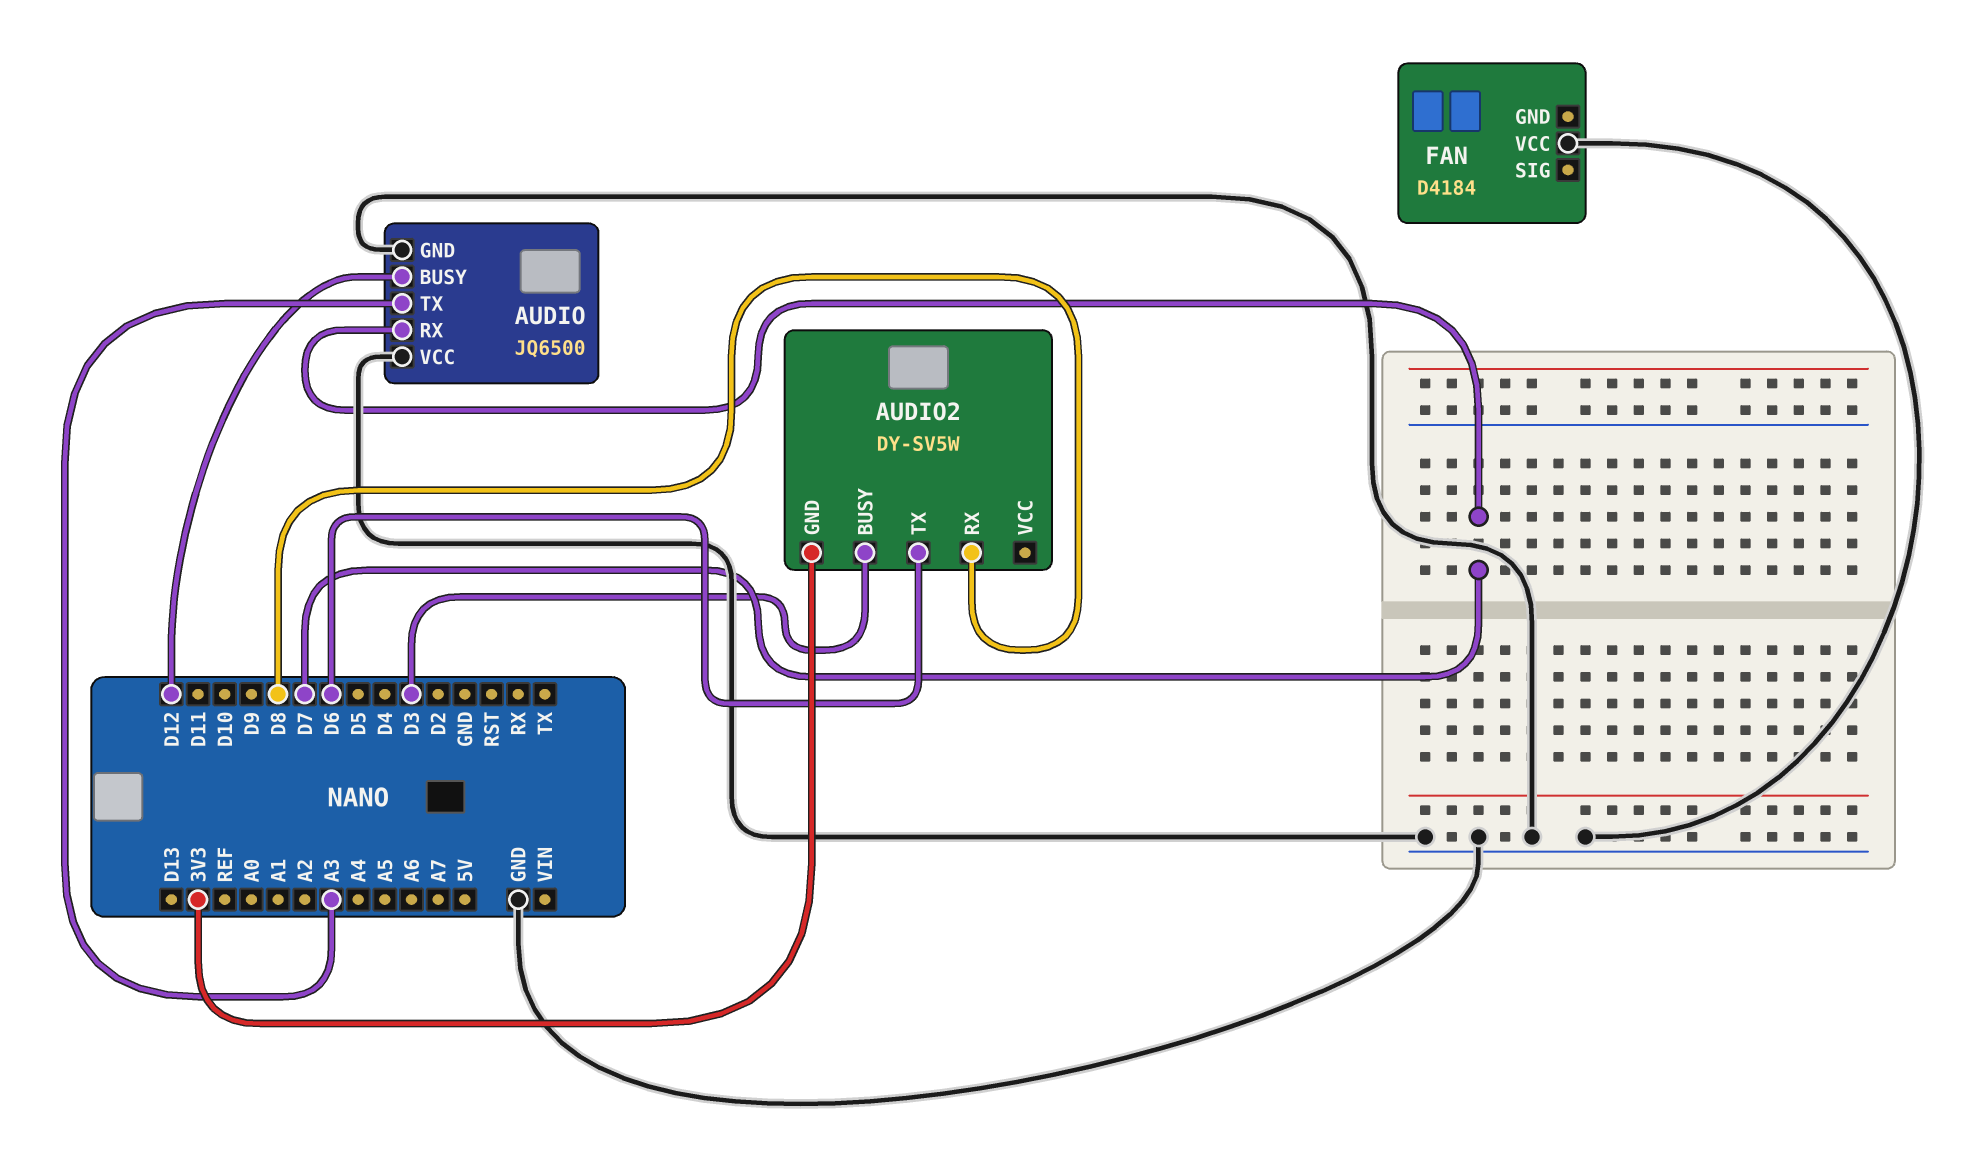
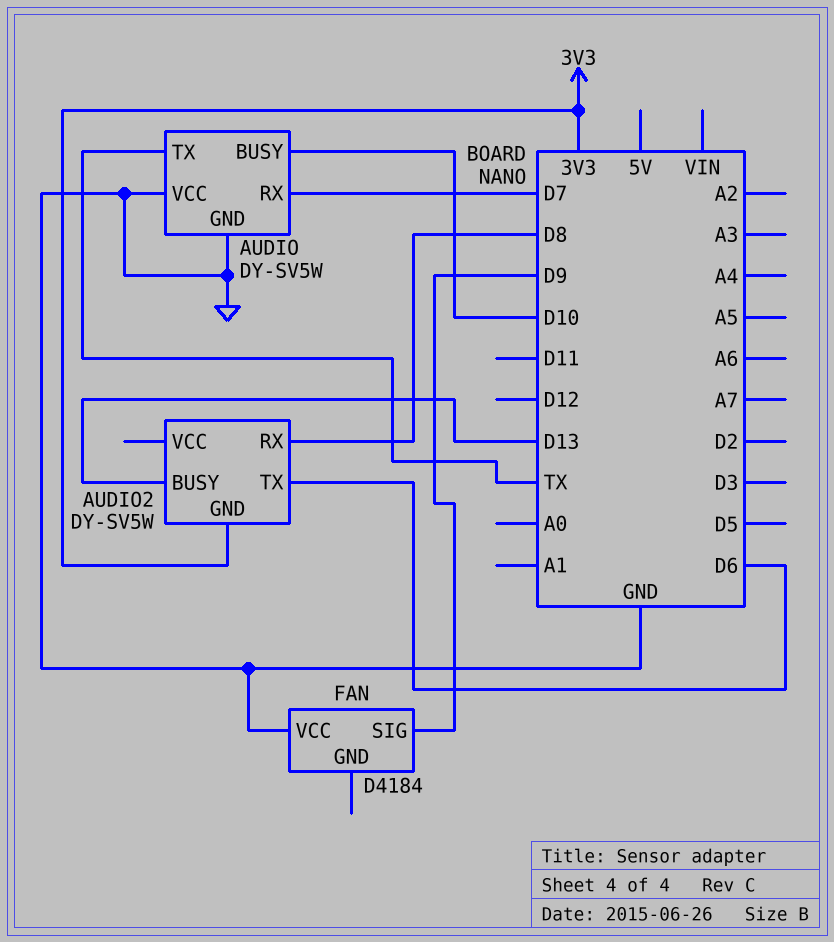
AUDIO: JQ6500 -> DY-SV5W
AUDIO pin BUSY: D12 -> D10
AUDIO pin TX: A3 -> TX
AUDIO2 pin BUSY: D3 -> D13
FAN pin SIG: none -> D9

